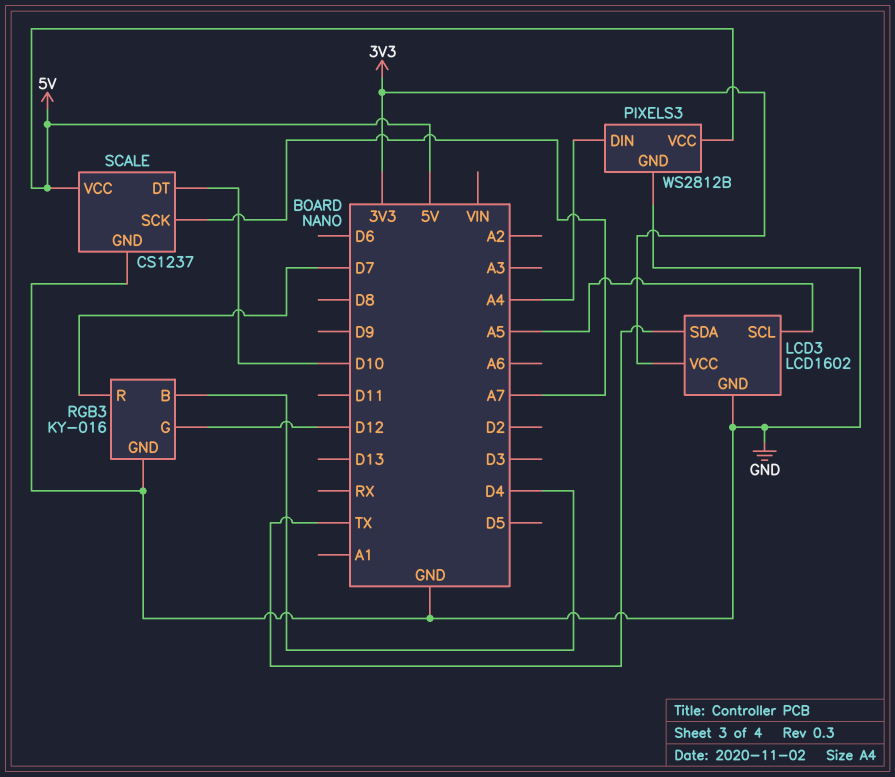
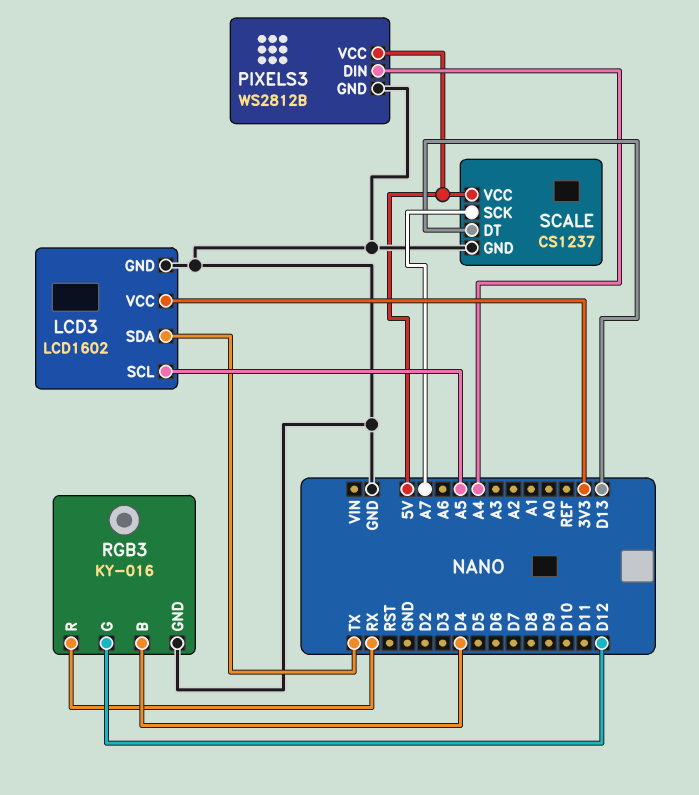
RGB3 pin R: D7 -> RX
SCALE pin DT: D10 -> D13

